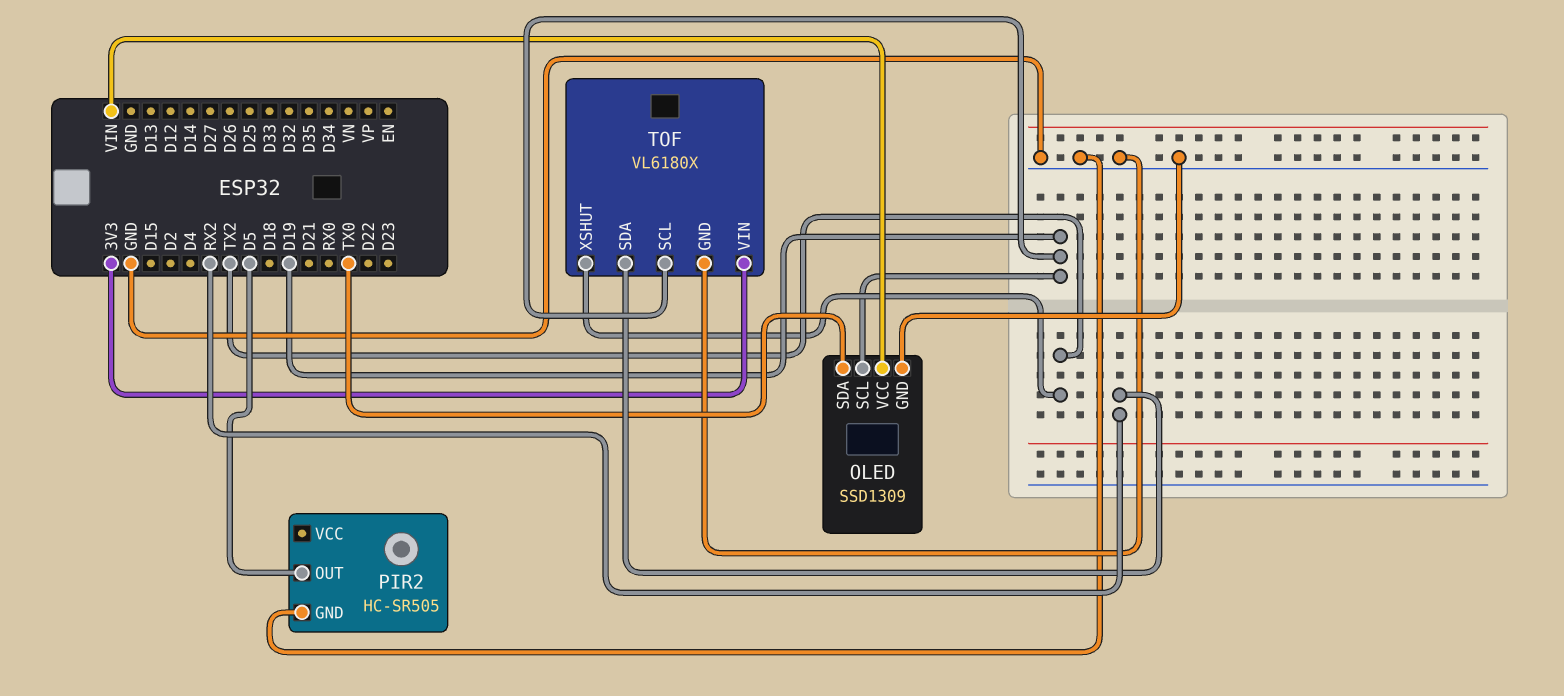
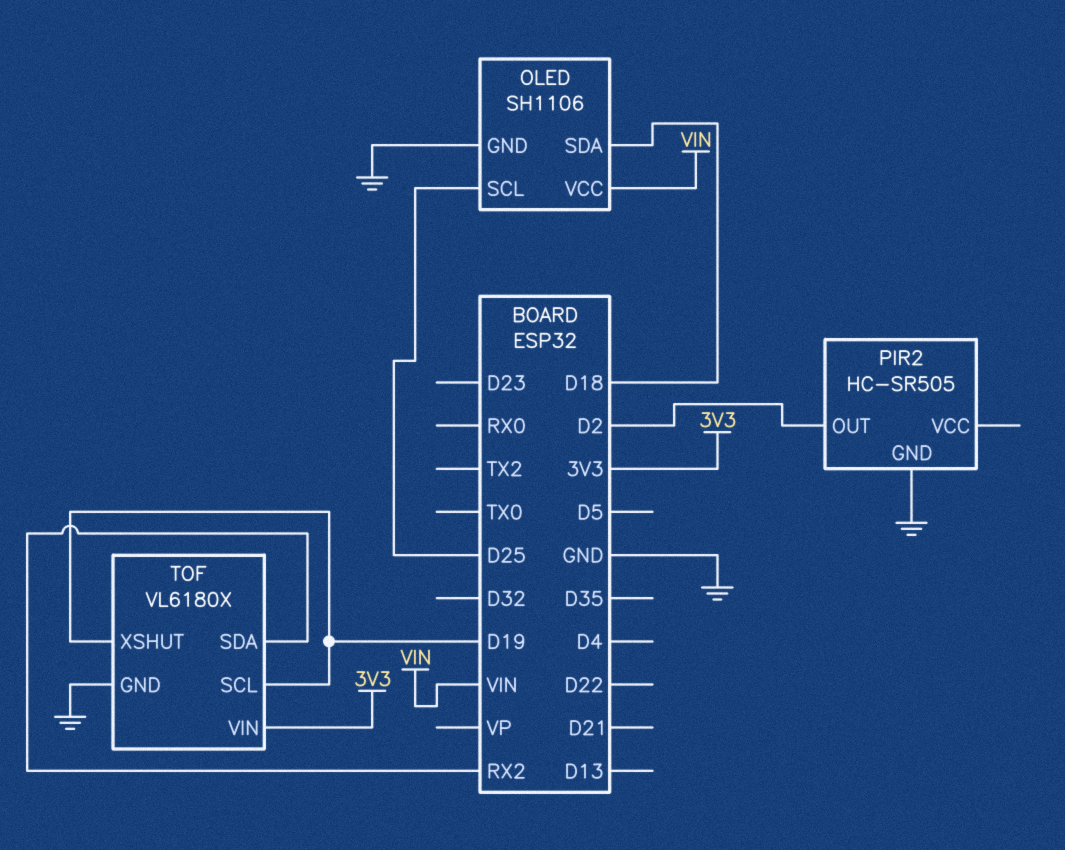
OLED: SSD1309 -> SH1106
OLED pin SCL: D19 -> D25
OLED pin SDA: TX0 -> D18
PIR2 pin OUT: D5 -> D2
TOF pin XSHUT: TX2 -> D19

